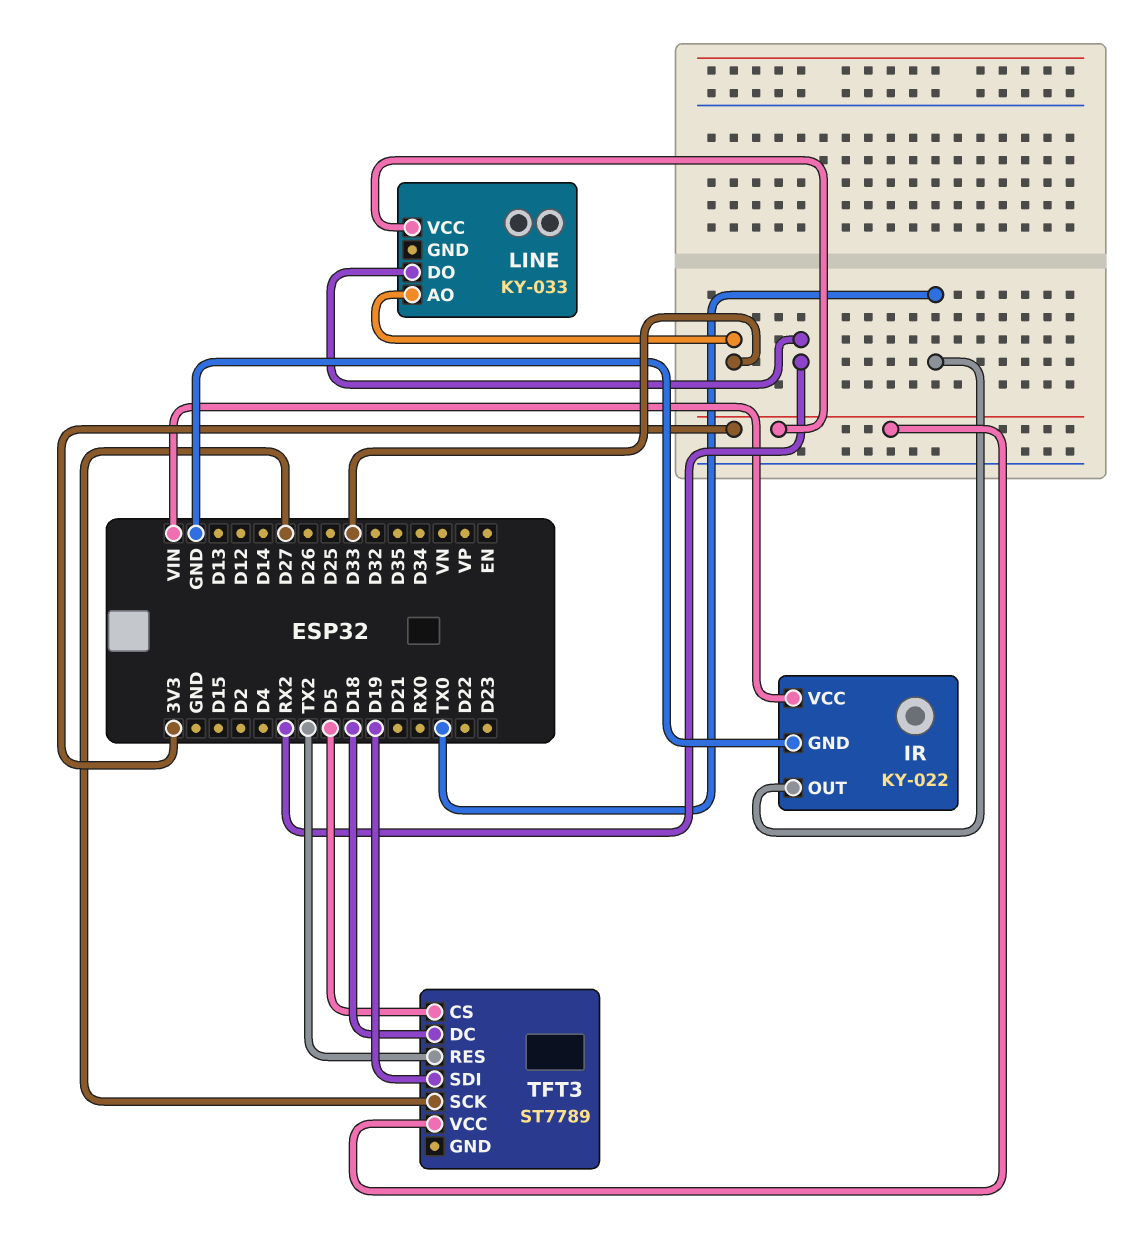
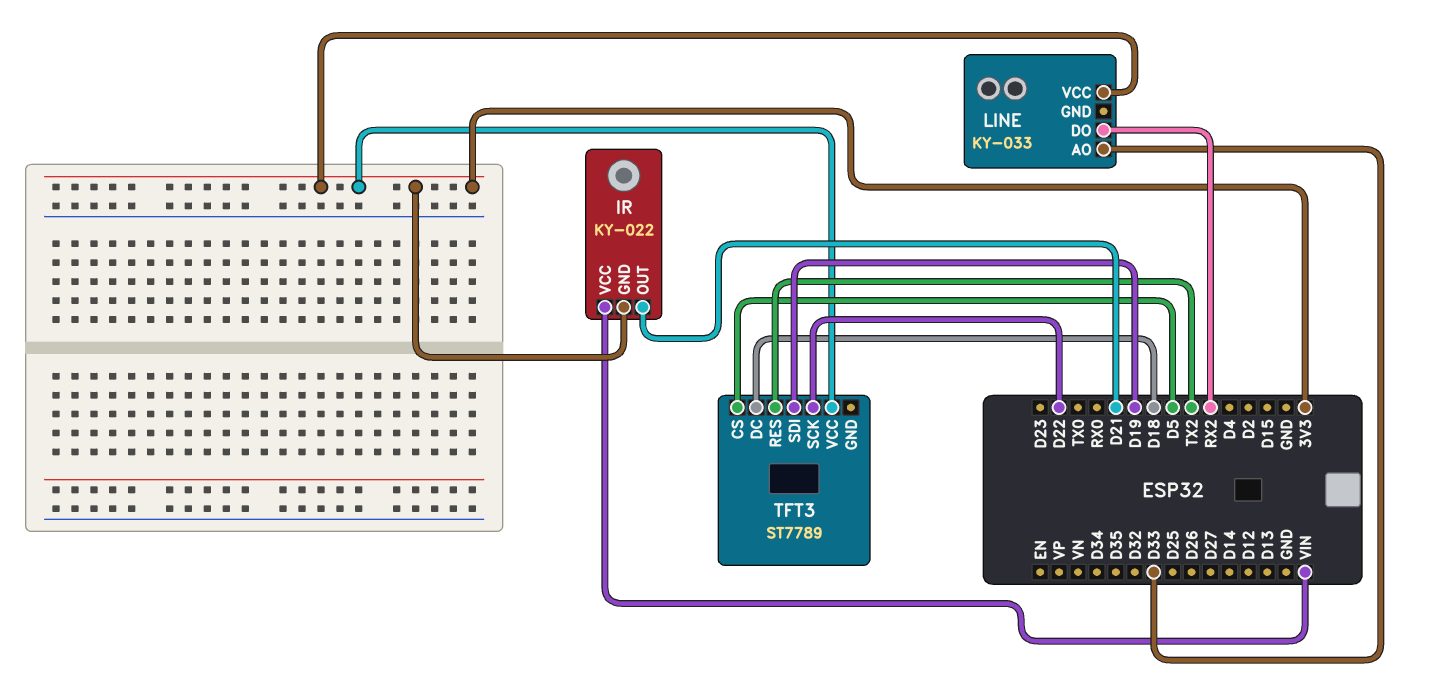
IR pin GND: GND -> 3V3
IR pin OUT: TX0 -> D21
TFT3 pin SCK: D27 -> D22

